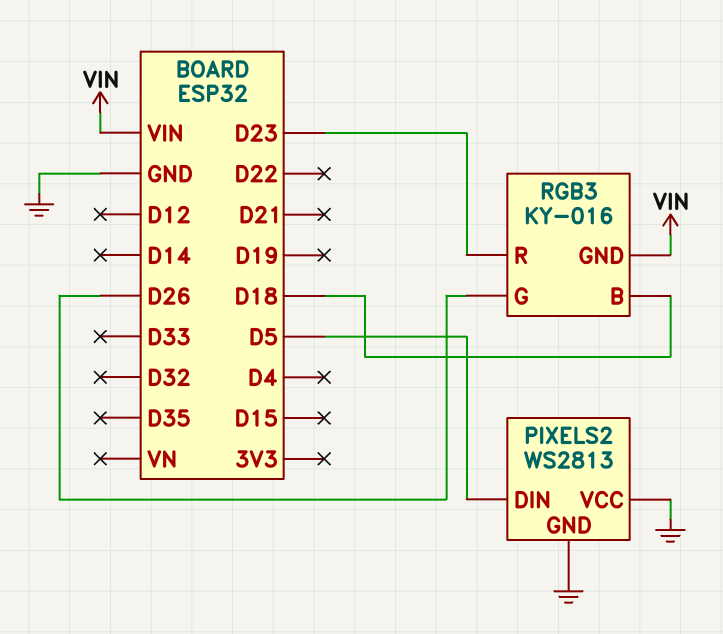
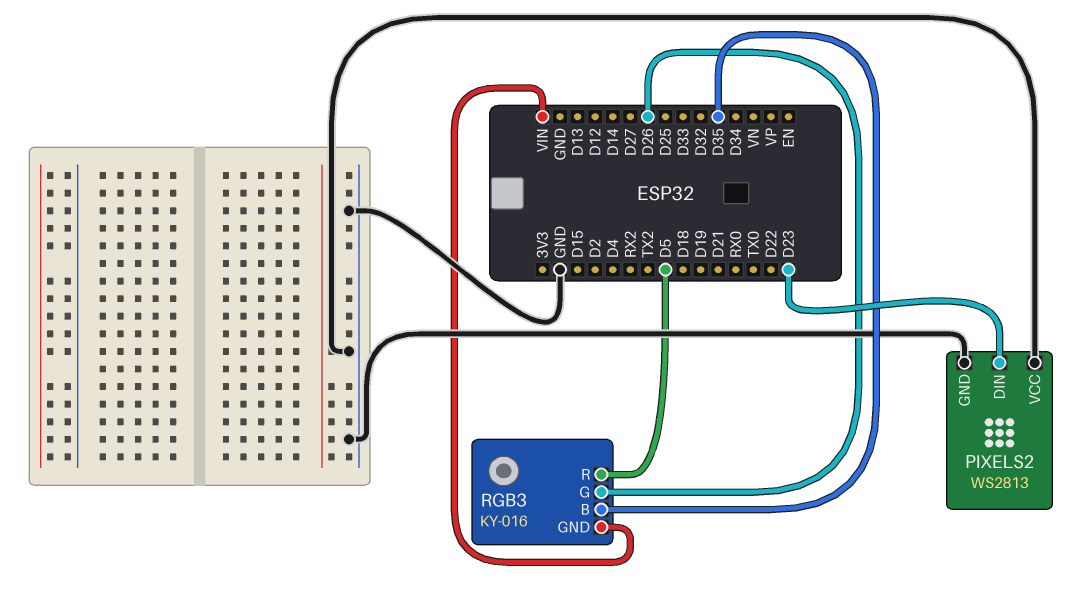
PIXELS2 pin DIN: D5 -> D23
RGB3 pin B: D18 -> D35
RGB3 pin R: D23 -> D5

